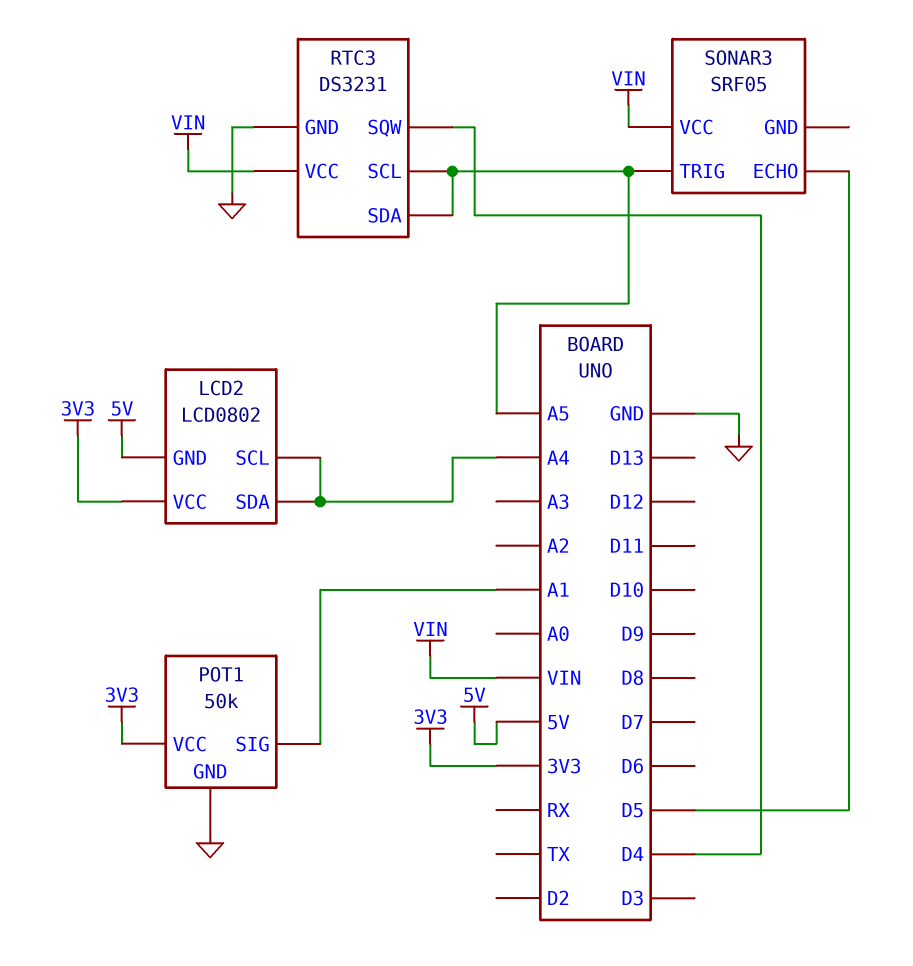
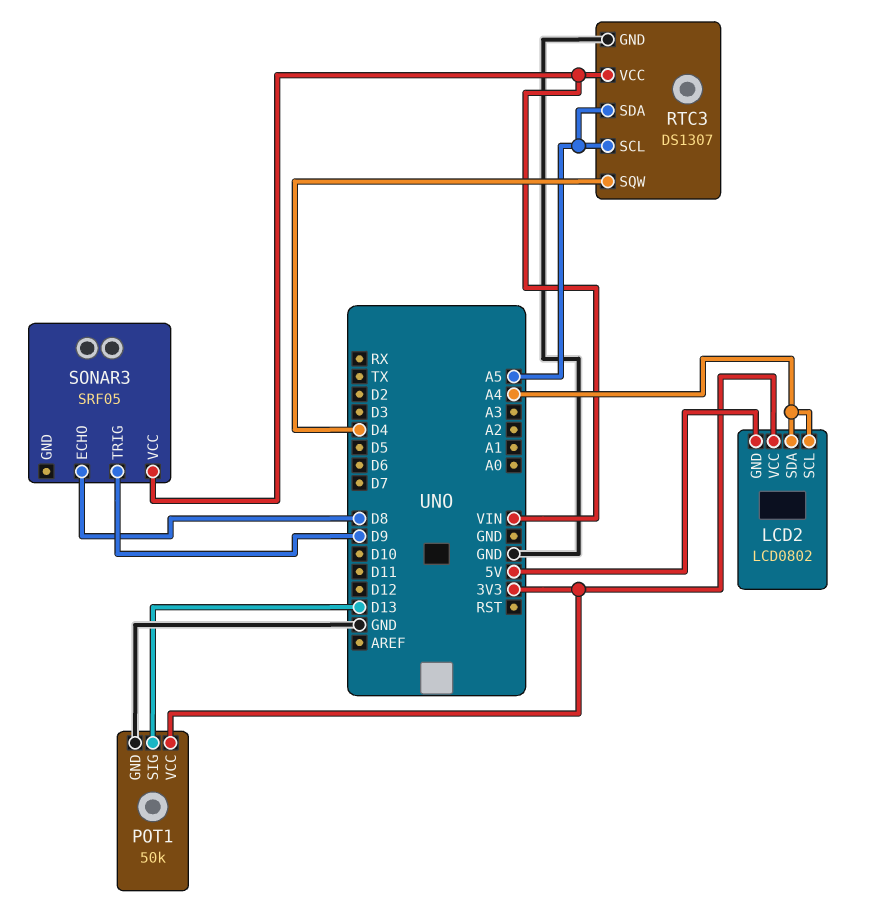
POT1 pin SIG: A1 -> D13
RTC3: DS3231 -> DS1307
SONAR3 pin ECHO: D5 -> D8
SONAR3 pin TRIG: A5 -> D9

